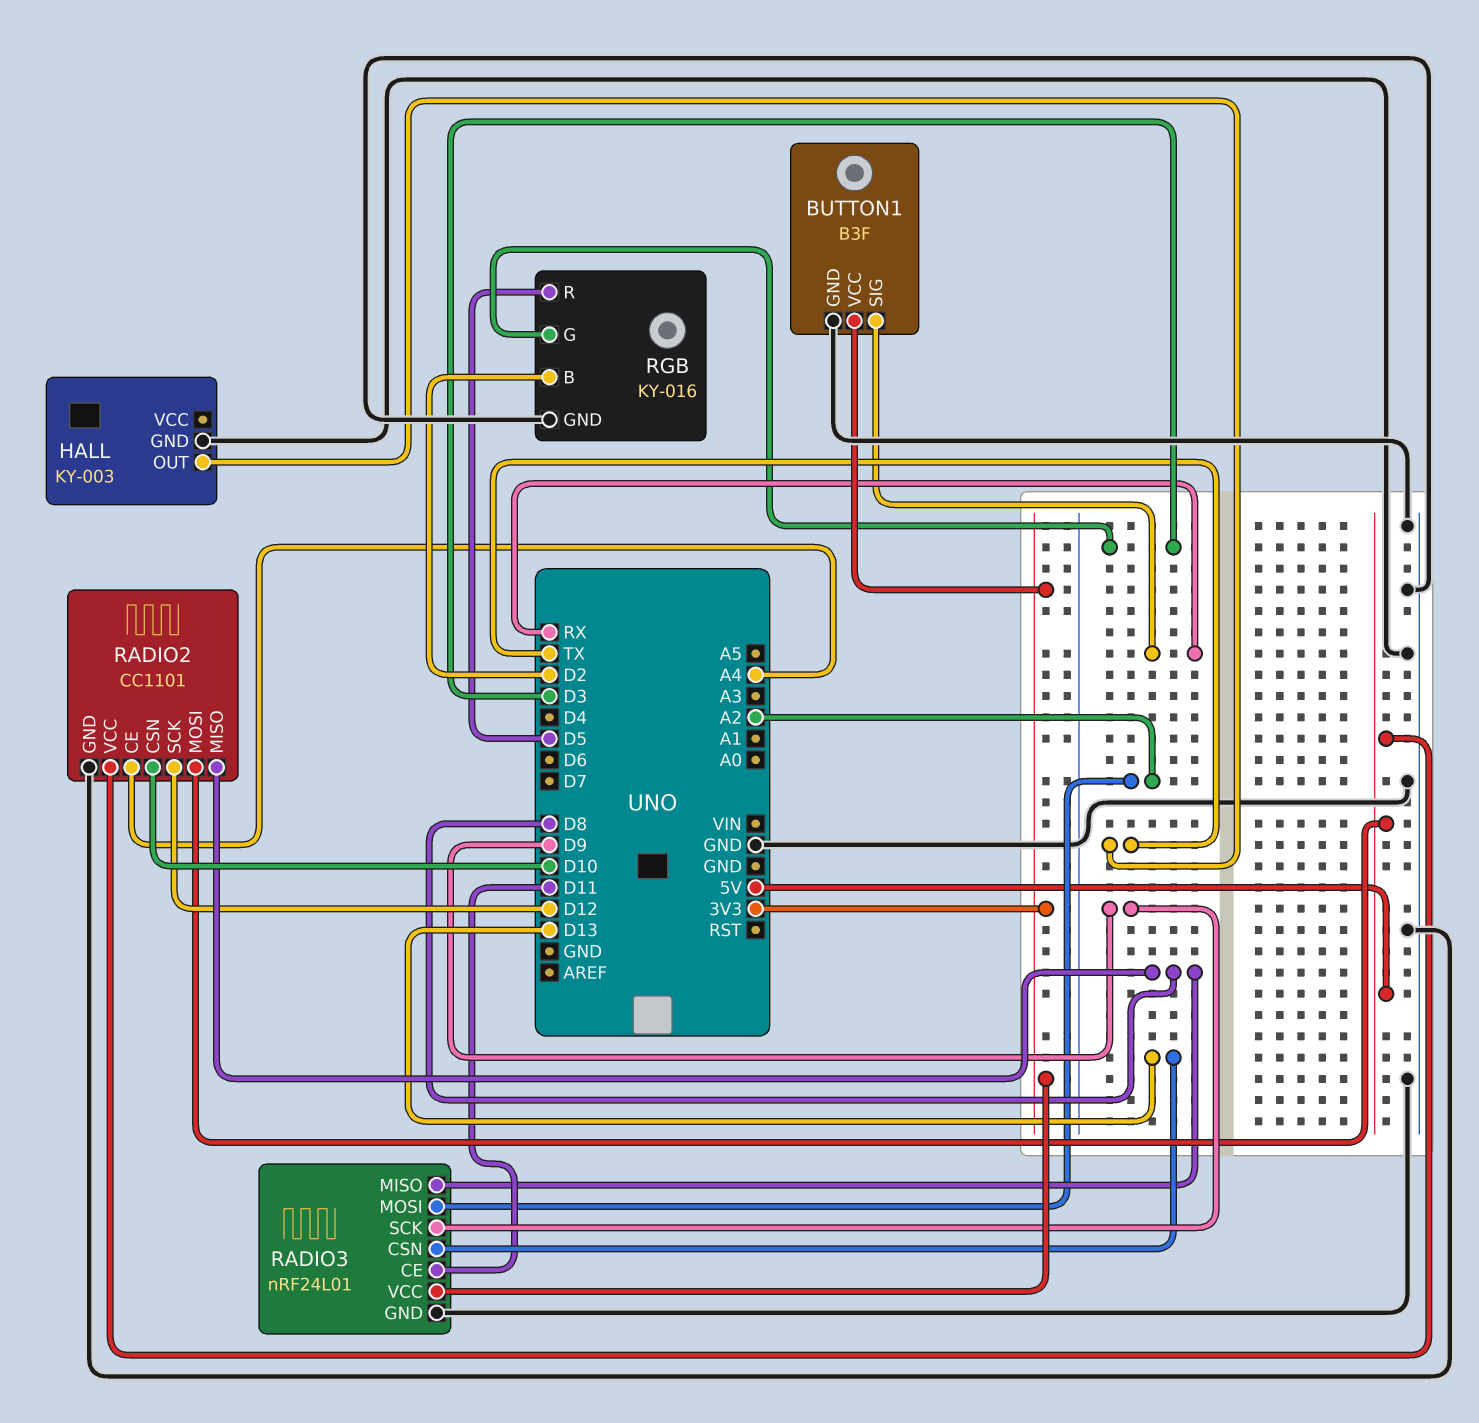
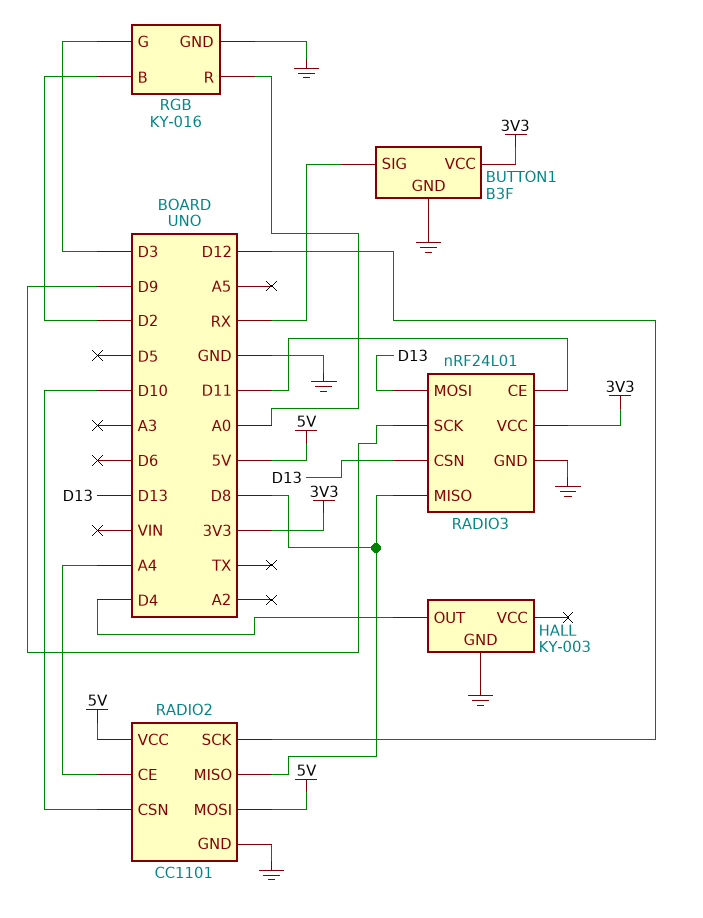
HALL pin OUT: TX -> D4
RADIO3 pin MOSI: A2 -> D13
RGB pin R: D5 -> A0

